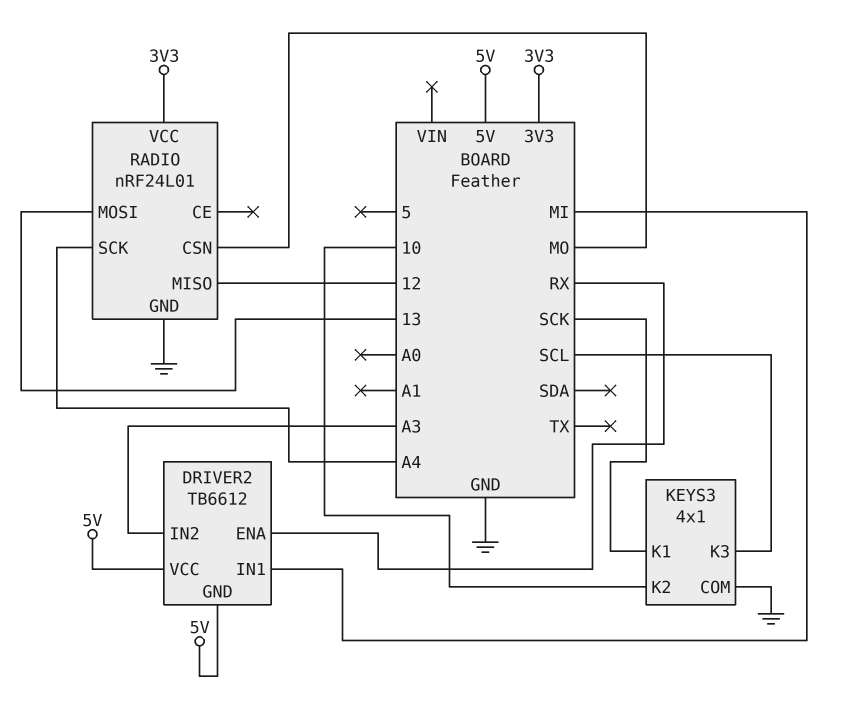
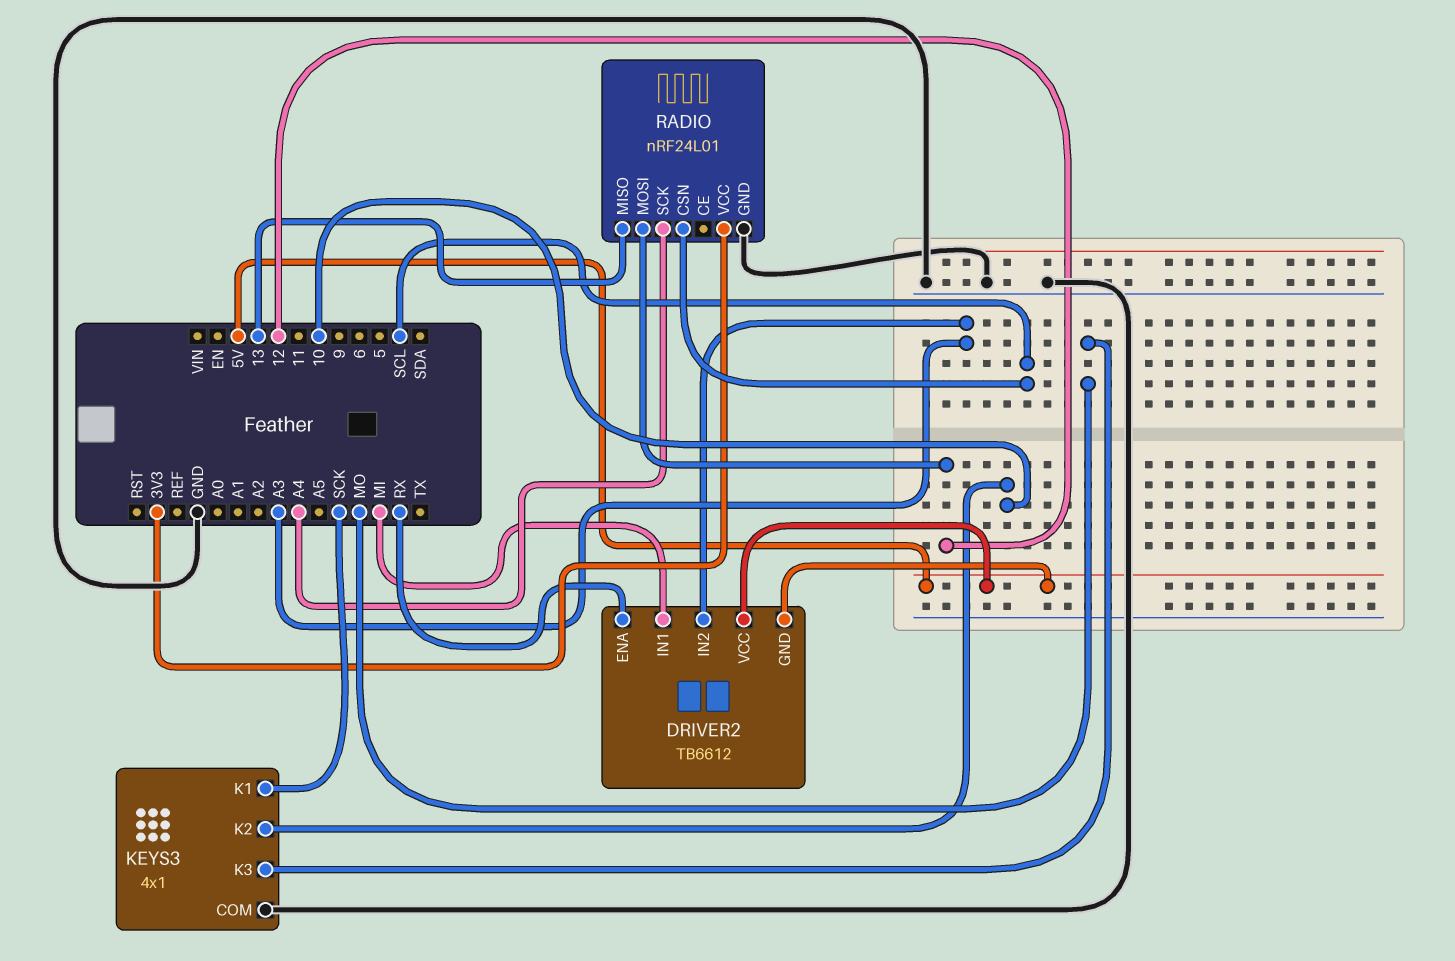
KEYS3 pin K3: SCL -> MO
RADIO pin CSN: MO -> SCL
RADIO pin MISO: 12 -> 13
RADIO pin MOSI: 13 -> 12

